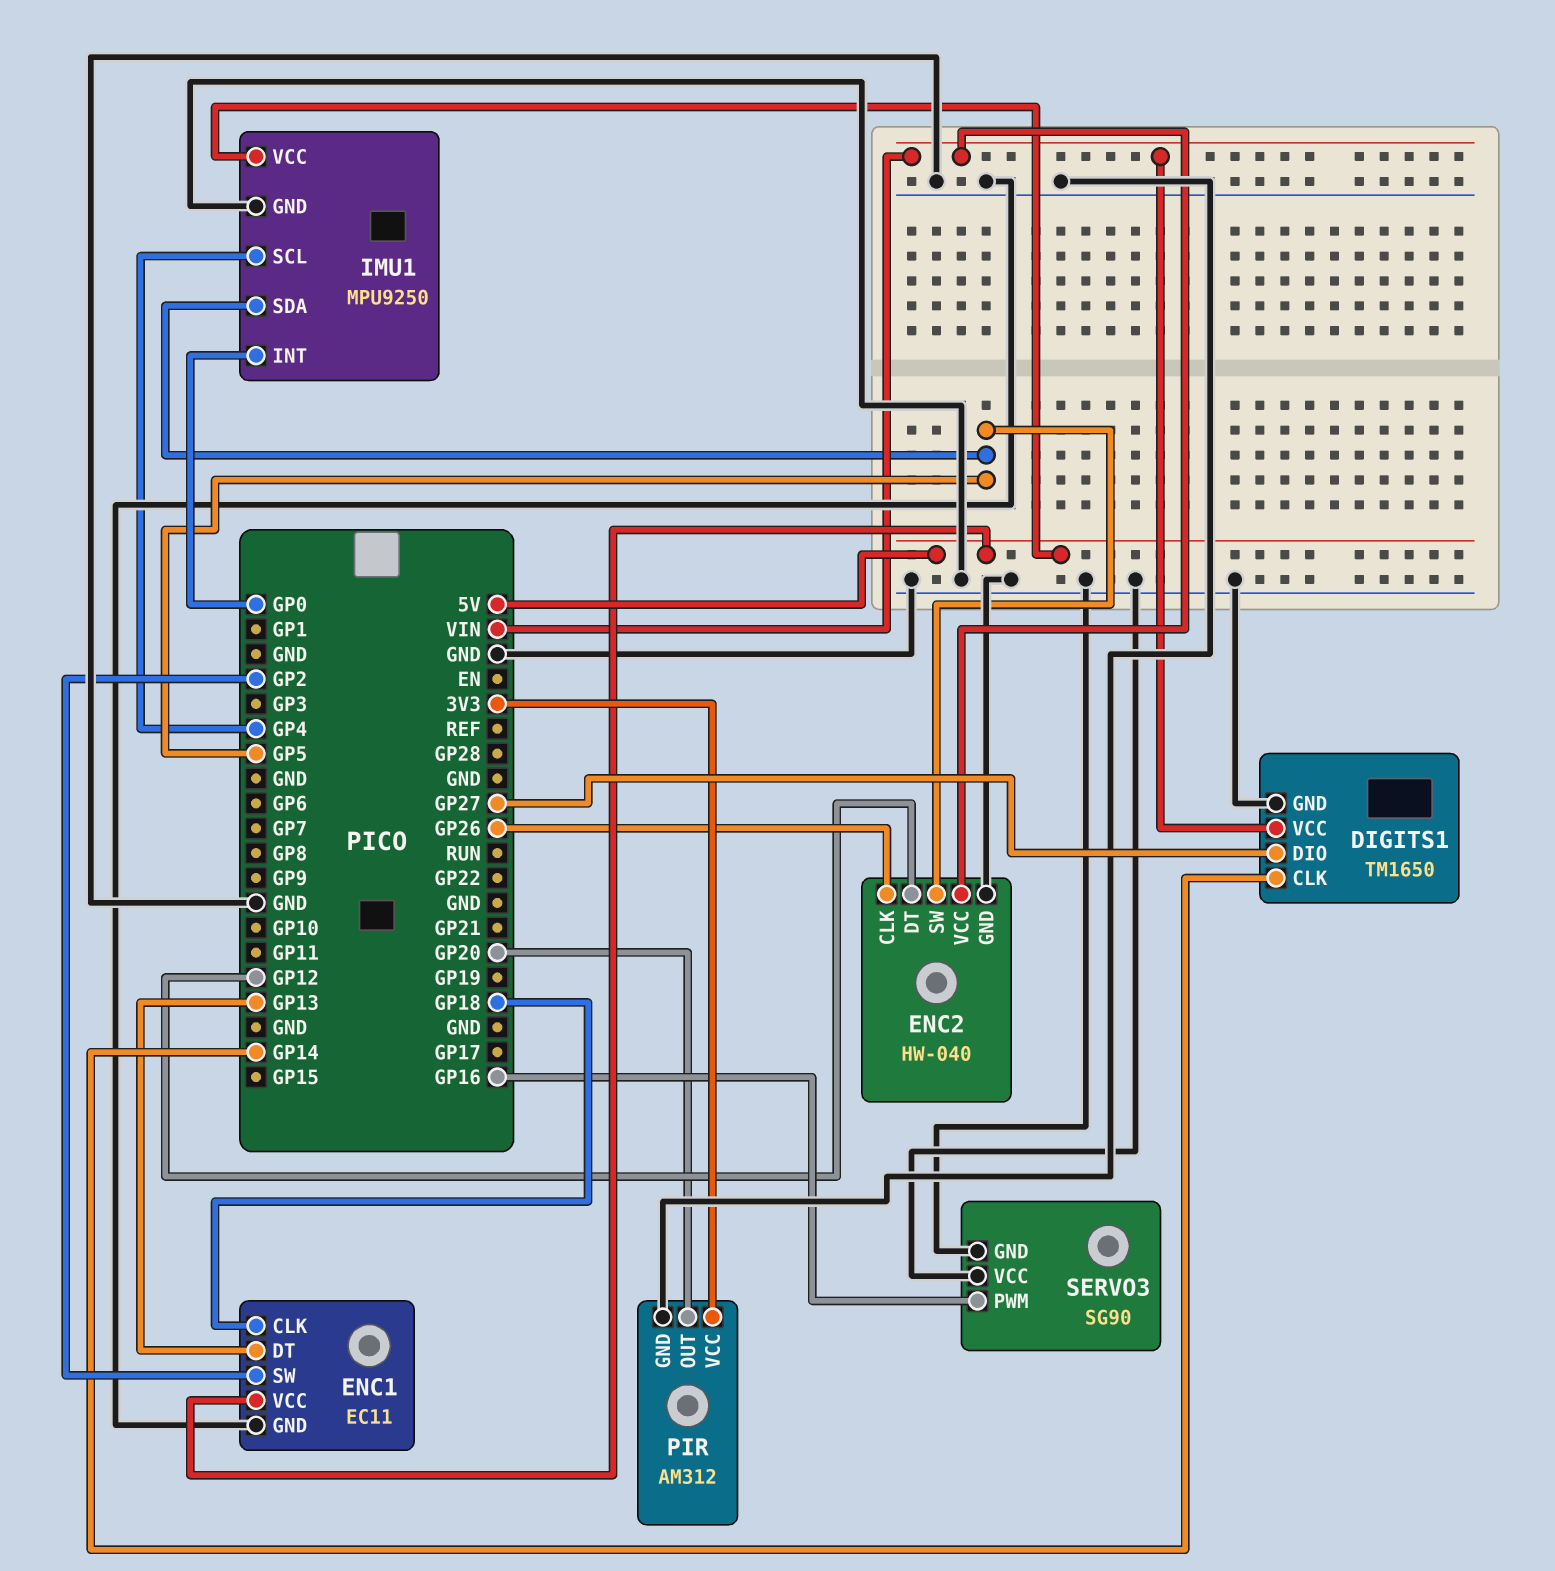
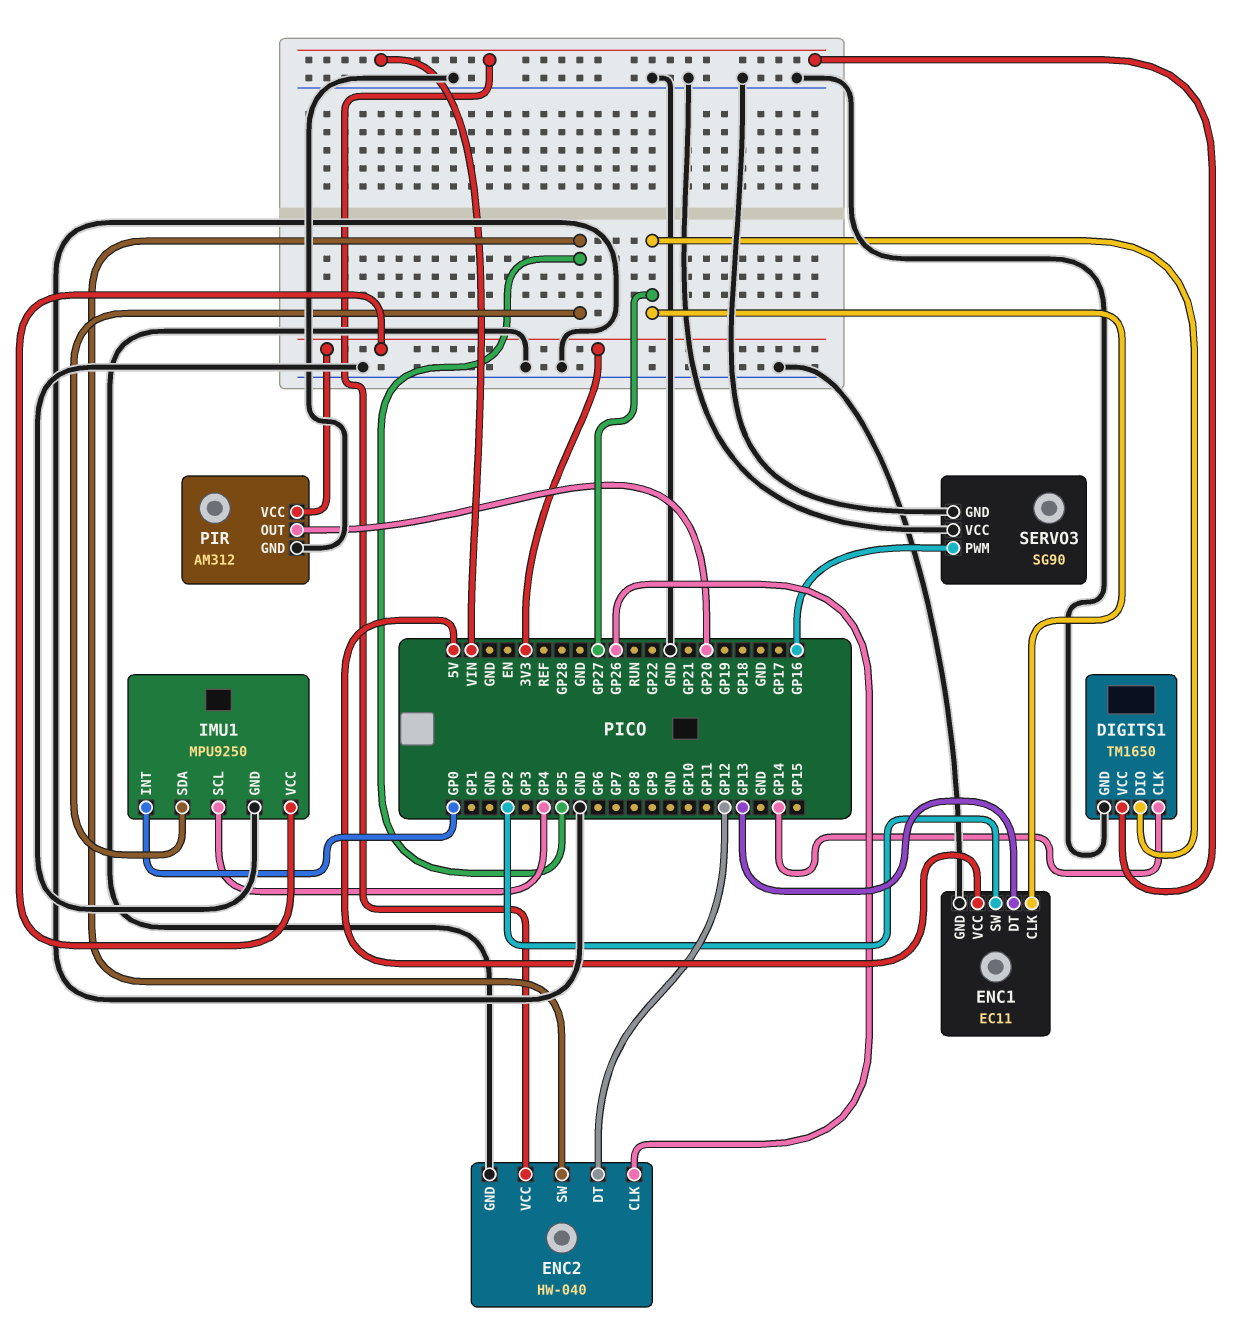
ENC1 pin CLK: GP18 -> GP27
IMU1 pin VCC: 5V -> 3V3

